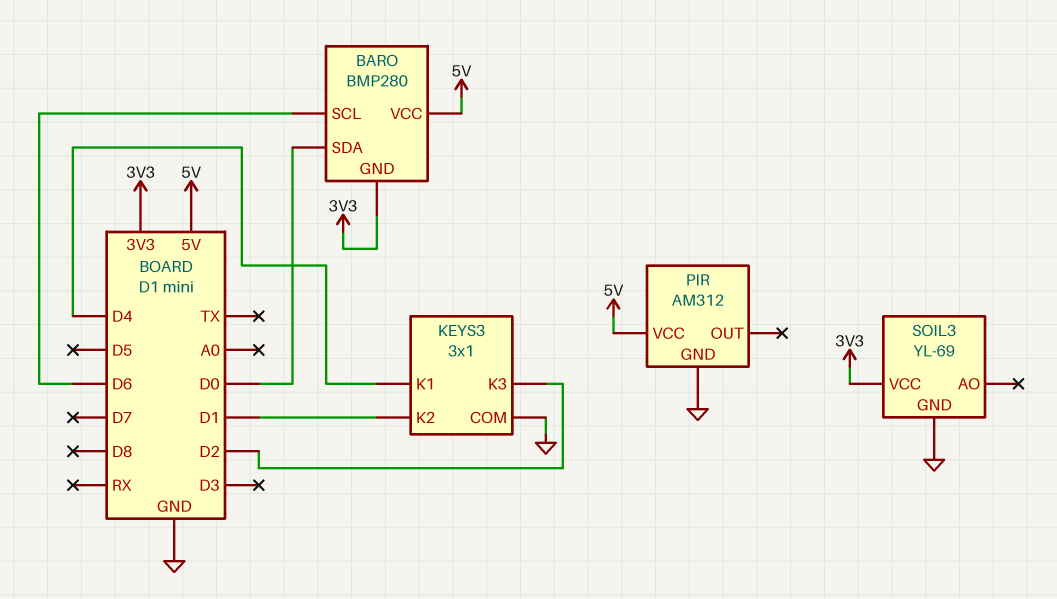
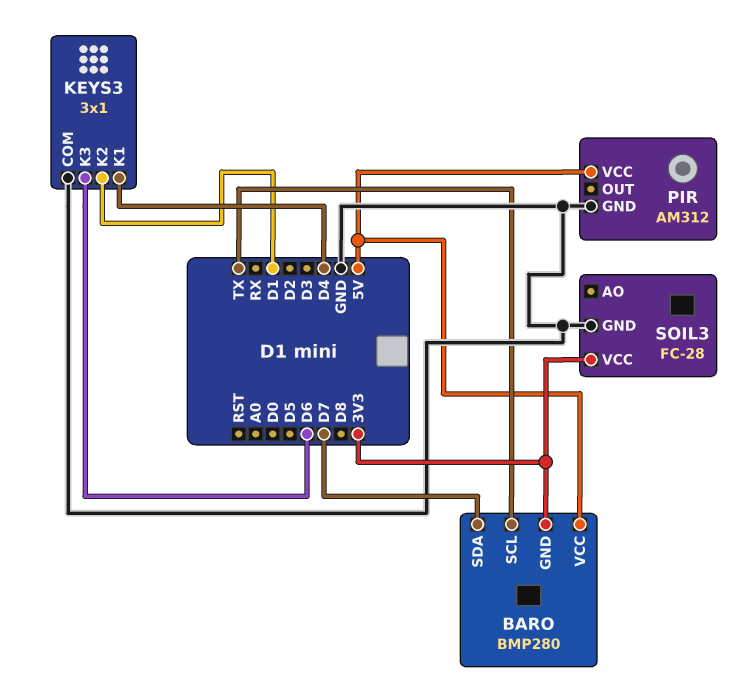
BARO pin SCL: D6 -> TX
BARO pin SDA: D0 -> D7
KEYS3 pin K3: D2 -> D6
SOIL3: YL-69 -> FC-28

